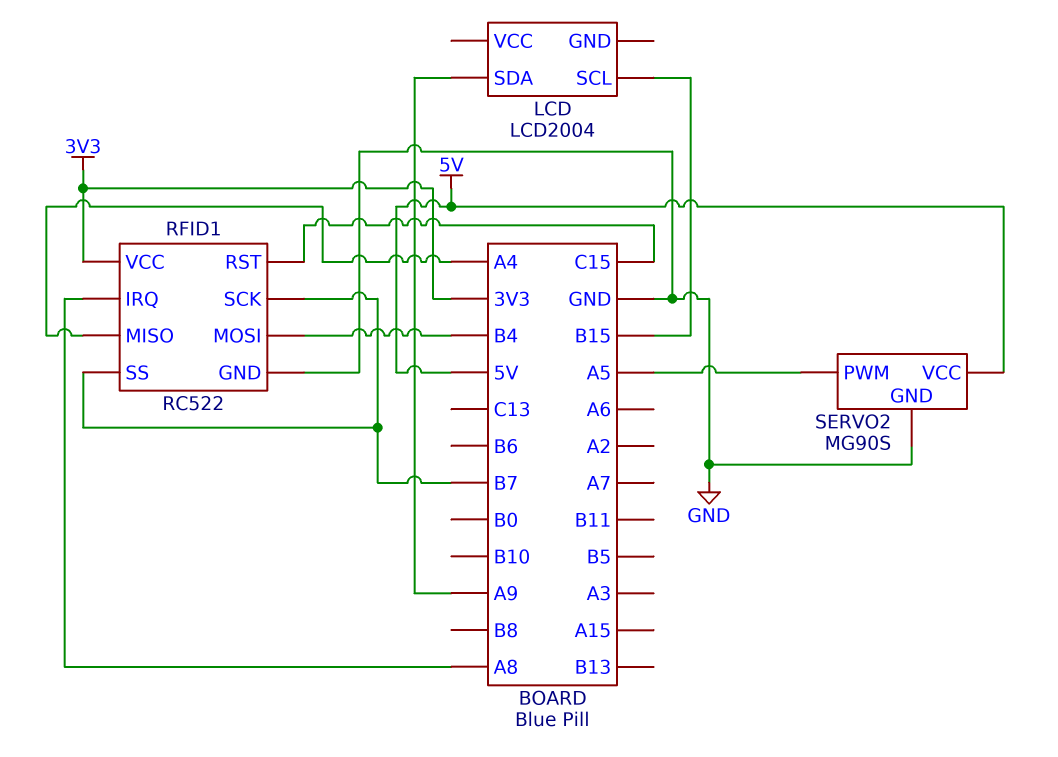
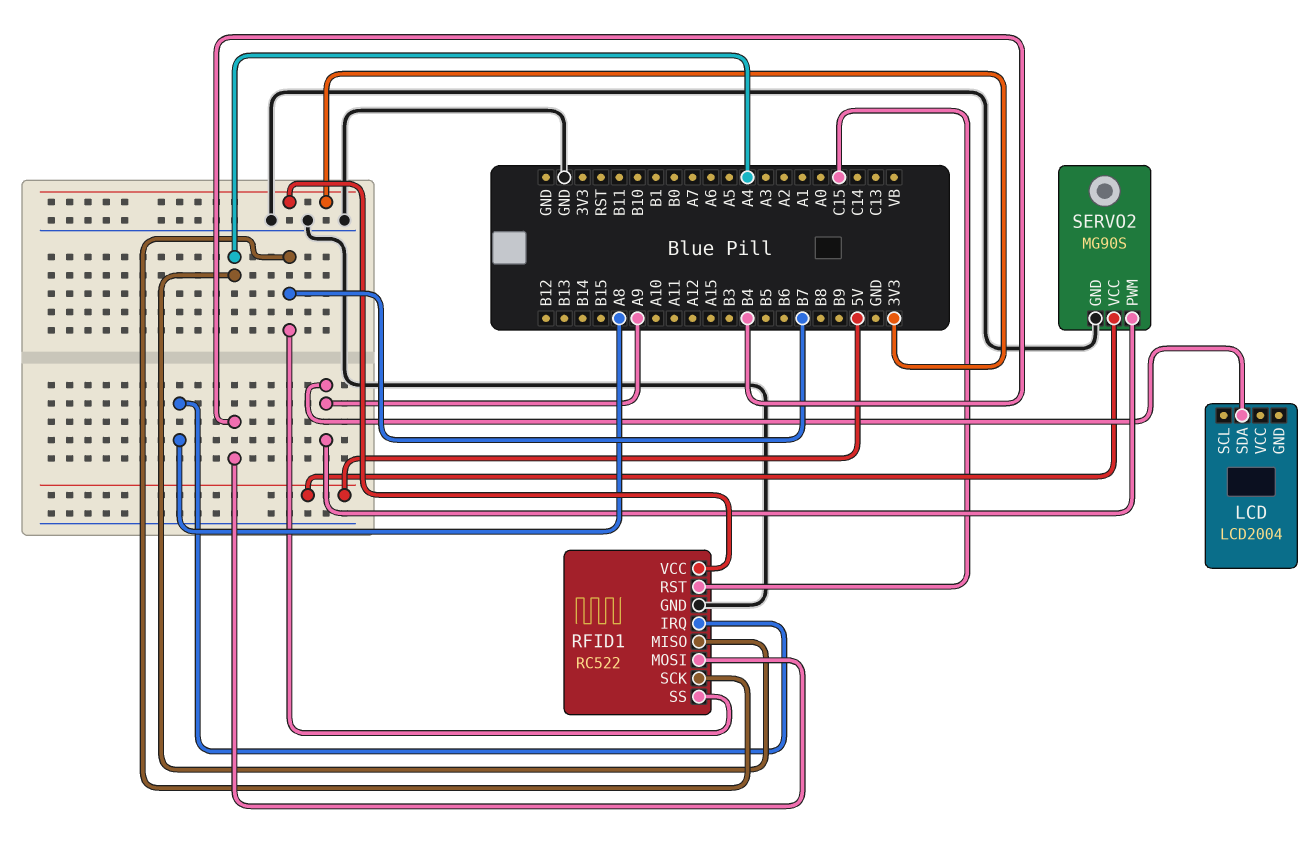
LCD pin SCL: B15 -> none
SERVO2 pin PWM: A5 -> A9

